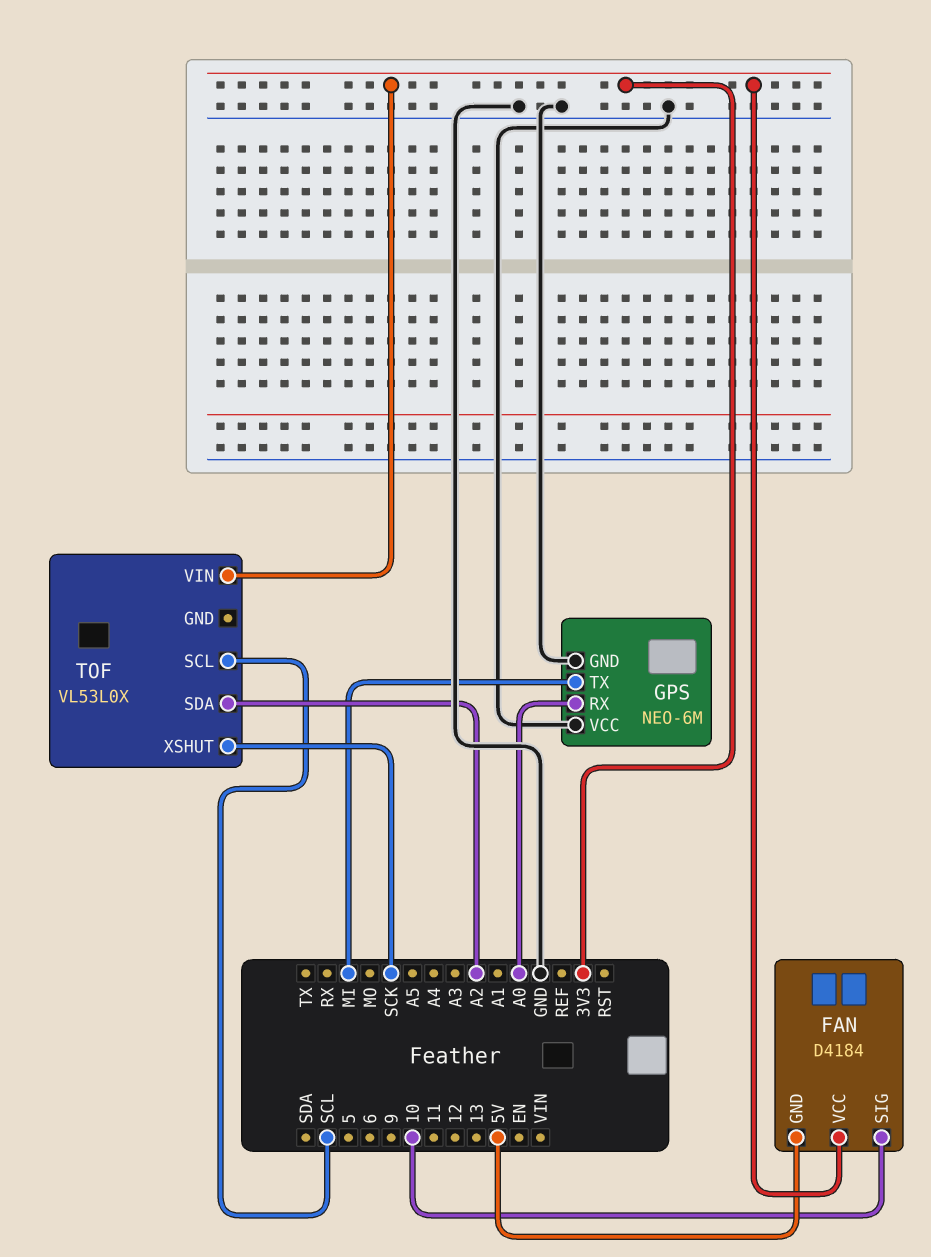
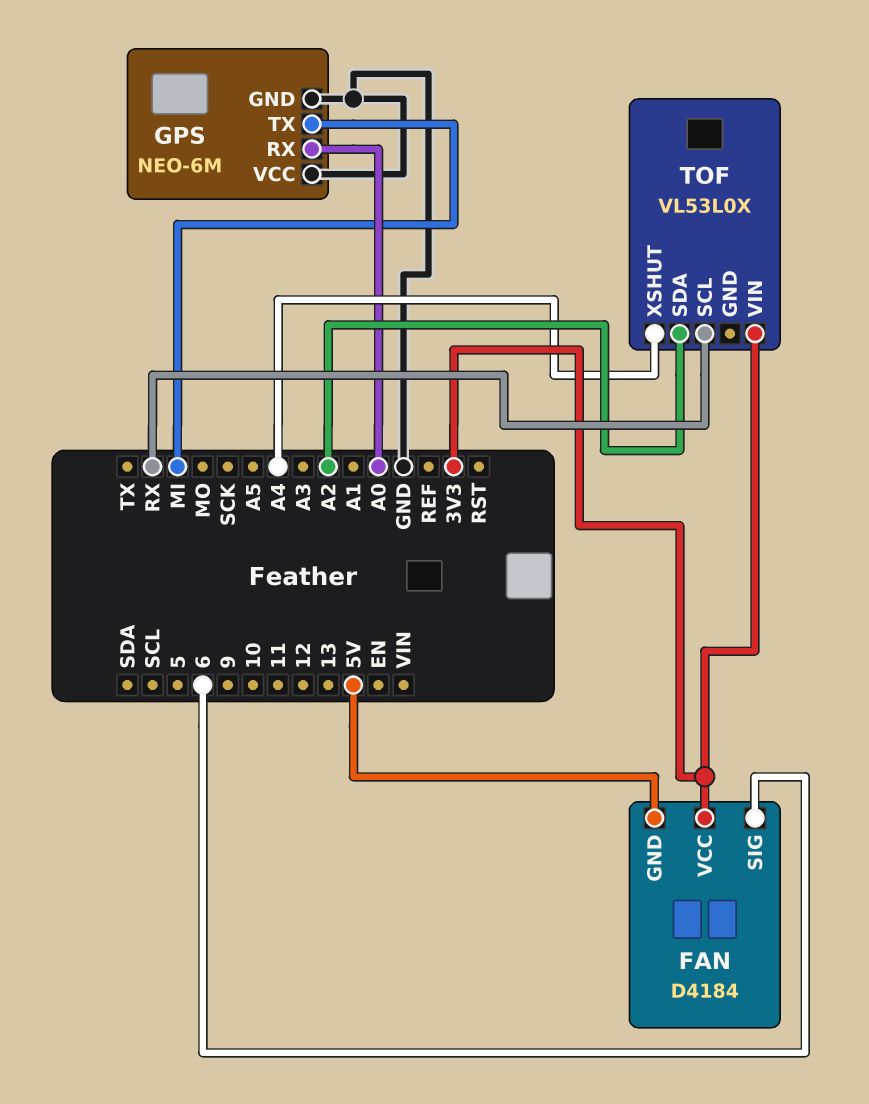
FAN pin SIG: 10 -> 6
TOF pin SCL: SCL -> RX
TOF pin XSHUT: SCK -> A4

